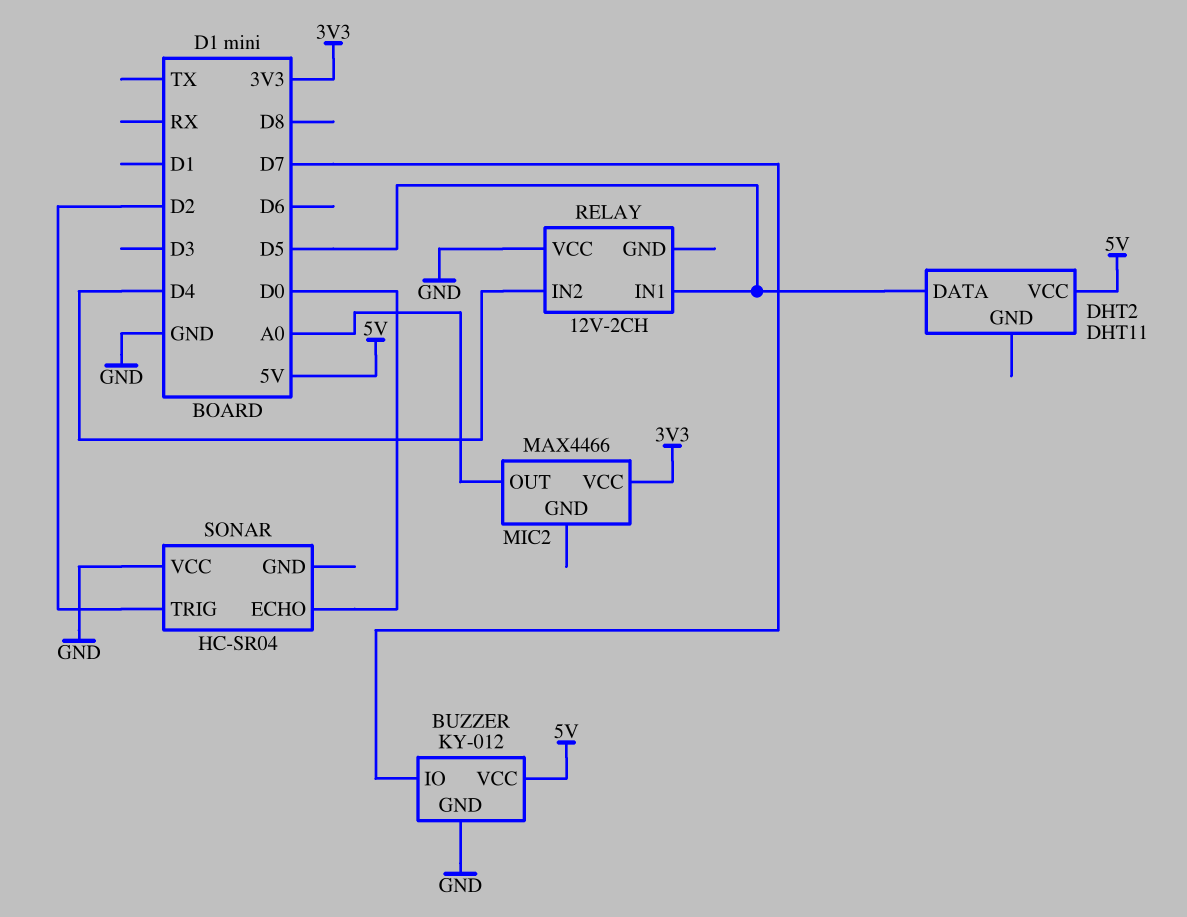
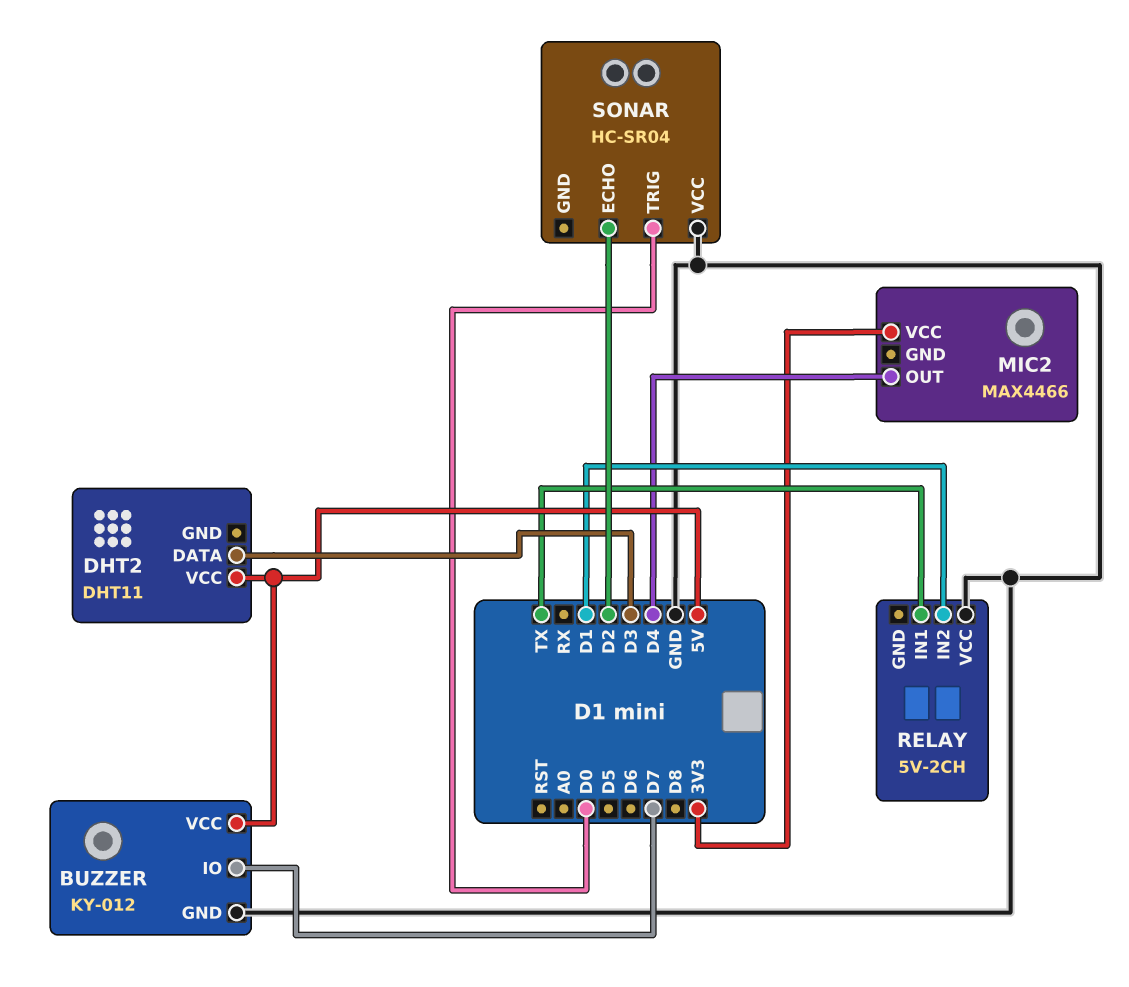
DHT2 pin DATA: D5 -> D3
MIC2 pin OUT: A0 -> D4
RELAY: 12V-2CH -> 5V-2CH
RELAY pin IN1: D5 -> TX
RELAY pin IN2: D4 -> D1
SONAR pin ECHO: D0 -> D2
SONAR pin TRIG: D2 -> D0

